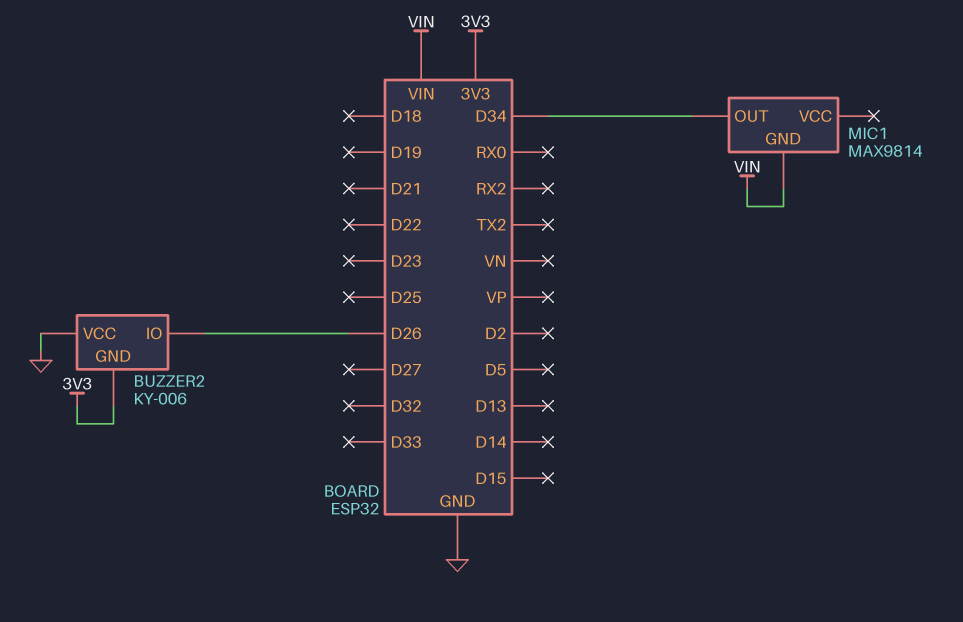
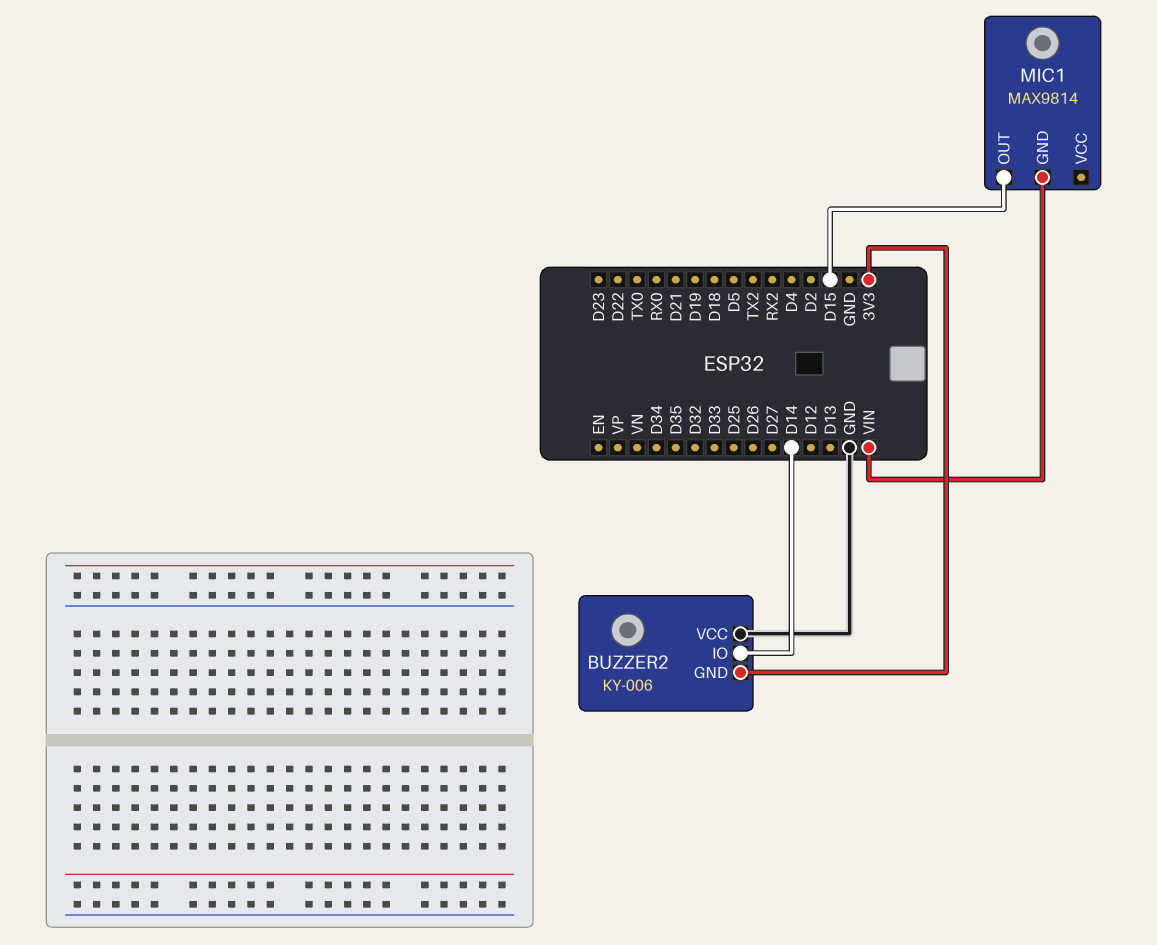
BUZZER2 pin IO: D26 -> D14
MIC1 pin OUT: D34 -> D15

